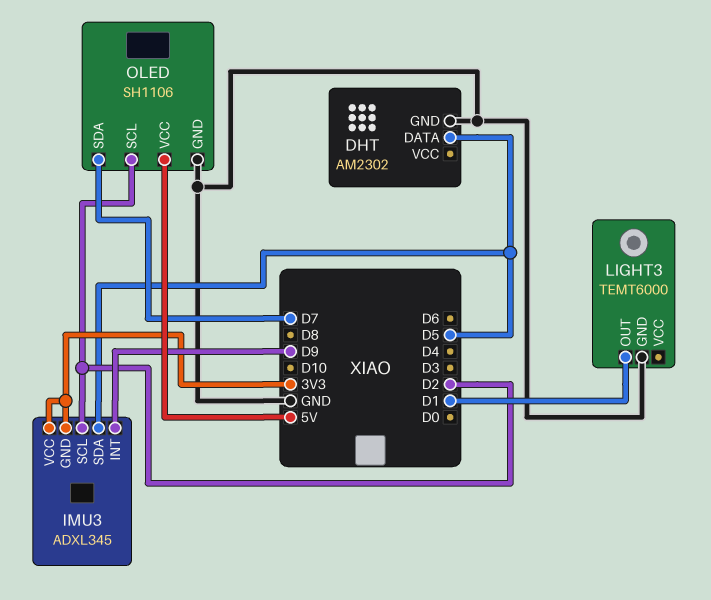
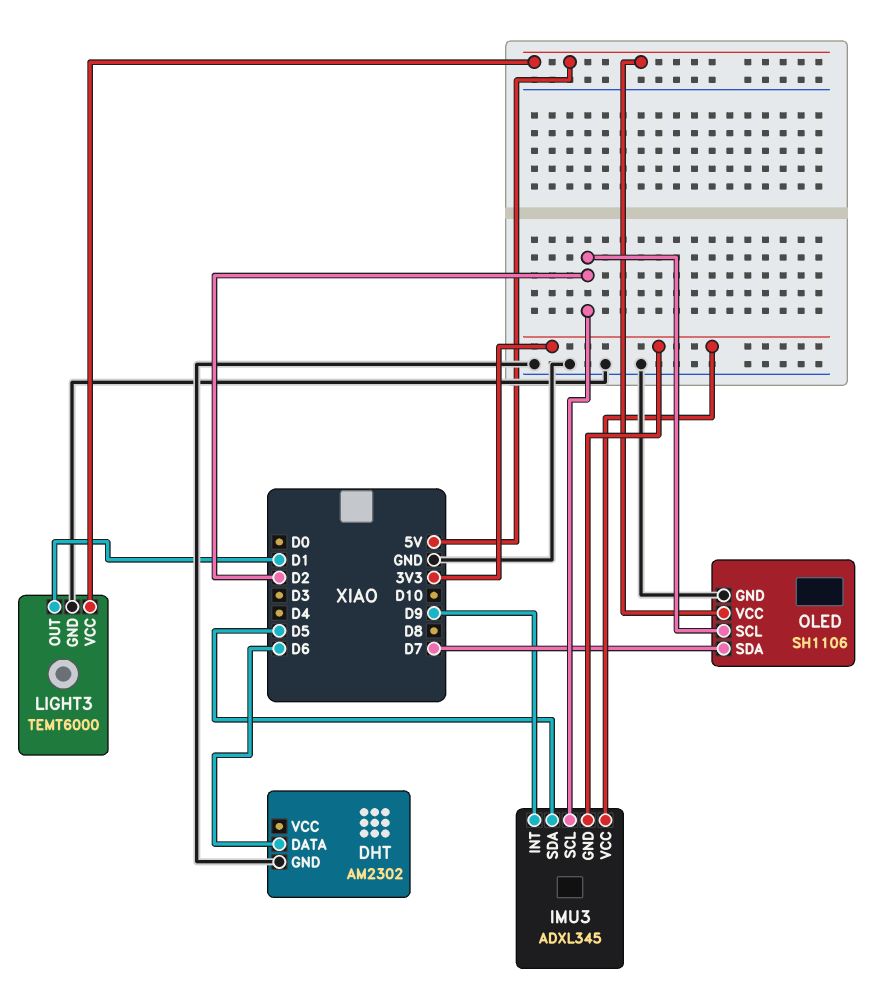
DHT pin DATA: D5 -> D6
LIGHT3 pin VCC: none -> 5V

